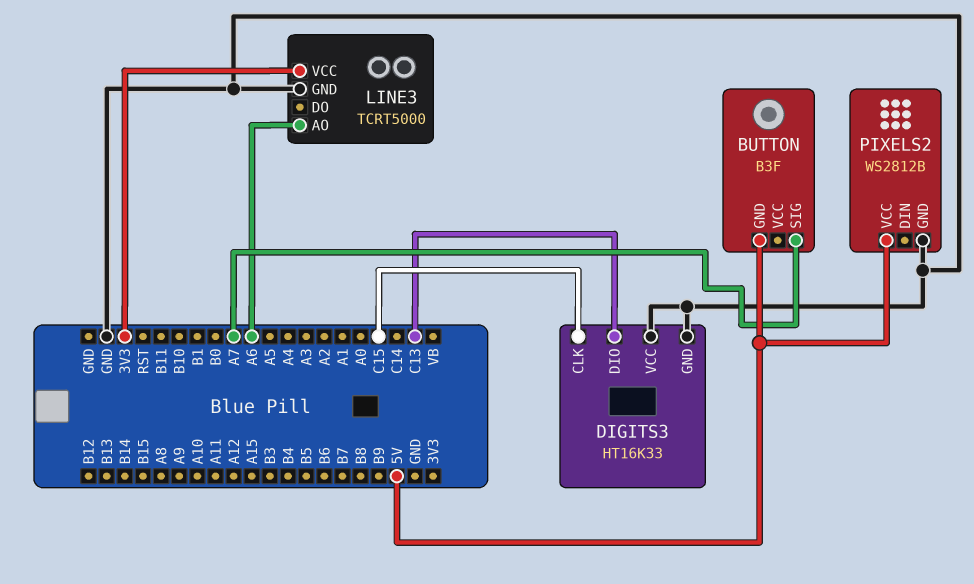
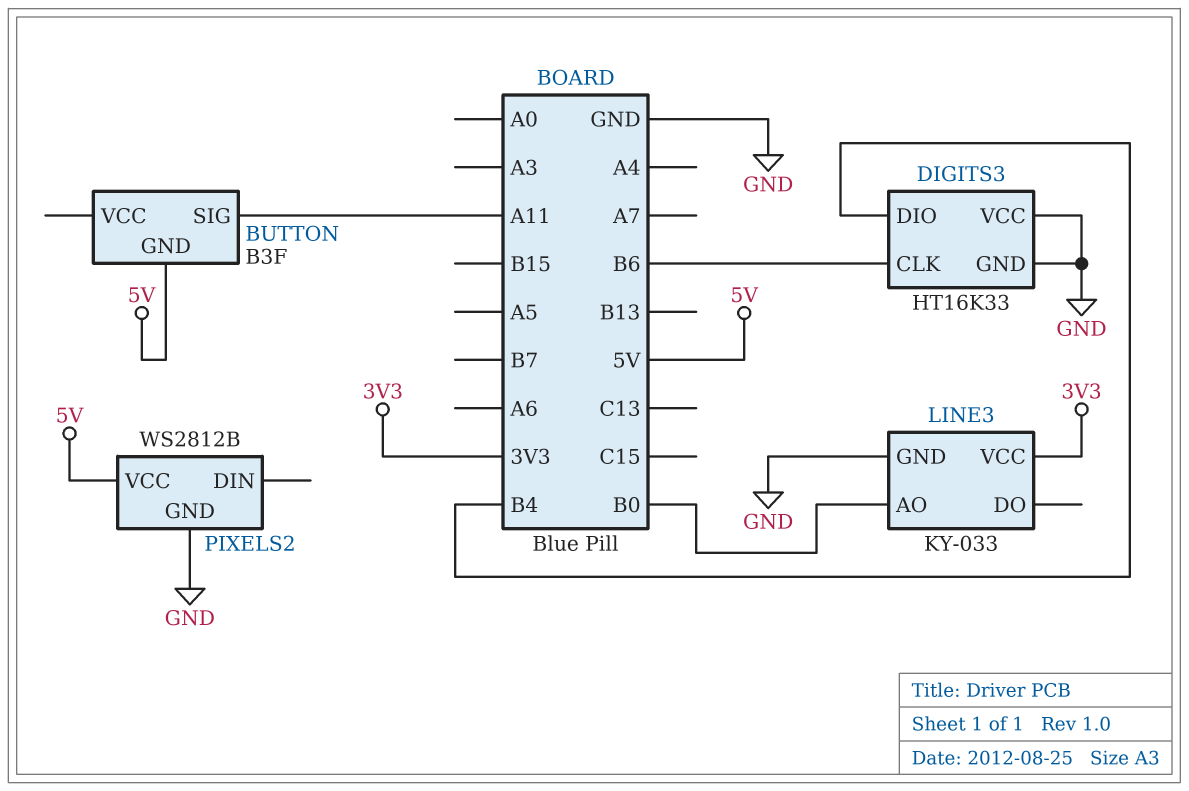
BUTTON pin SIG: A7 -> A11
DIGITS3 pin CLK: C15 -> B6
DIGITS3 pin DIO: C13 -> B4
LINE3: TCRT5000 -> KY-033
LINE3 pin AO: A6 -> B0

